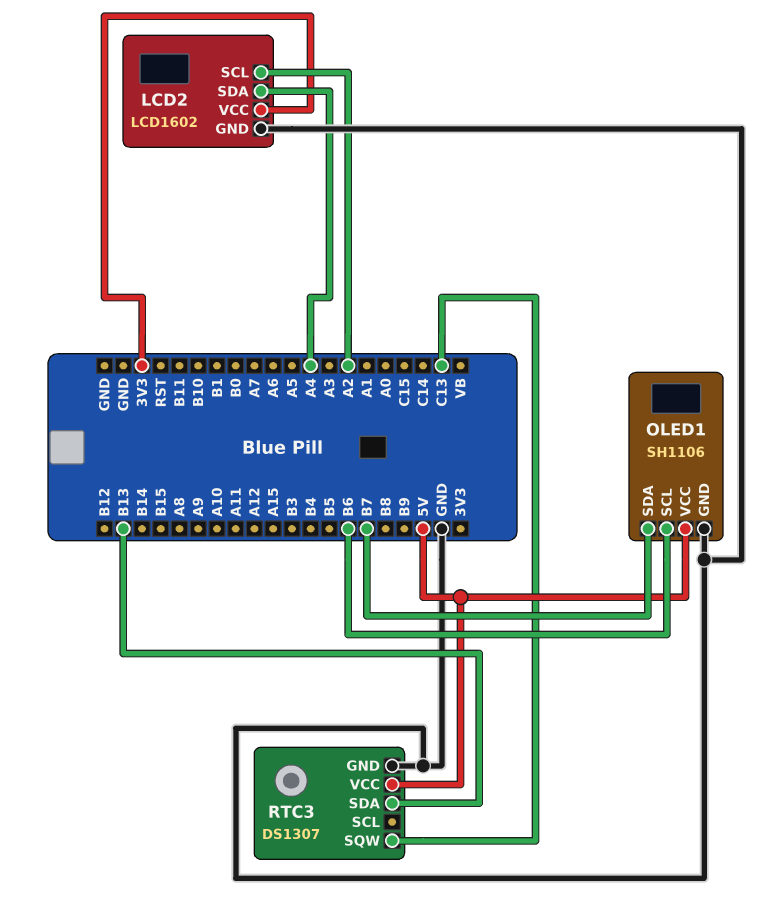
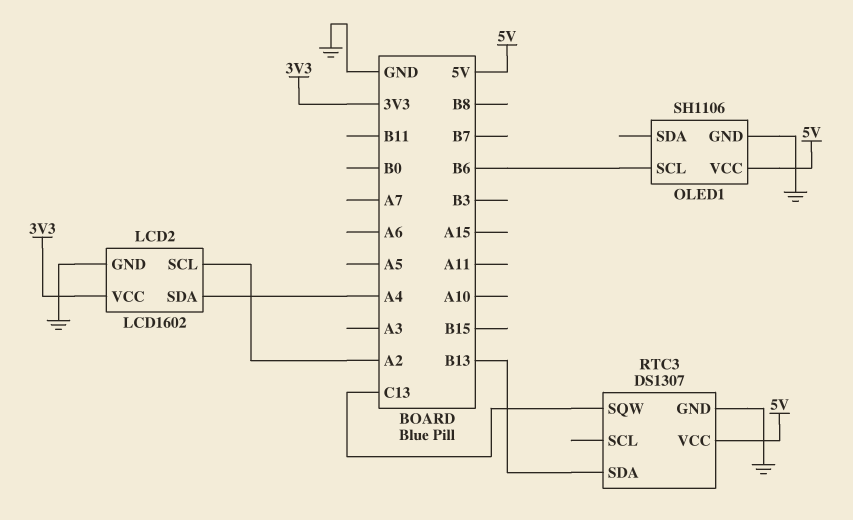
OLED1 pin SDA: B7 -> none

